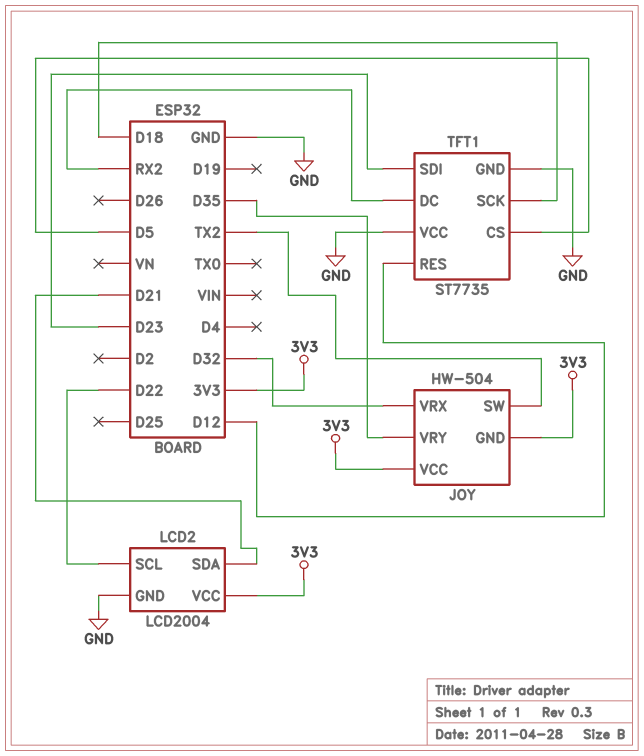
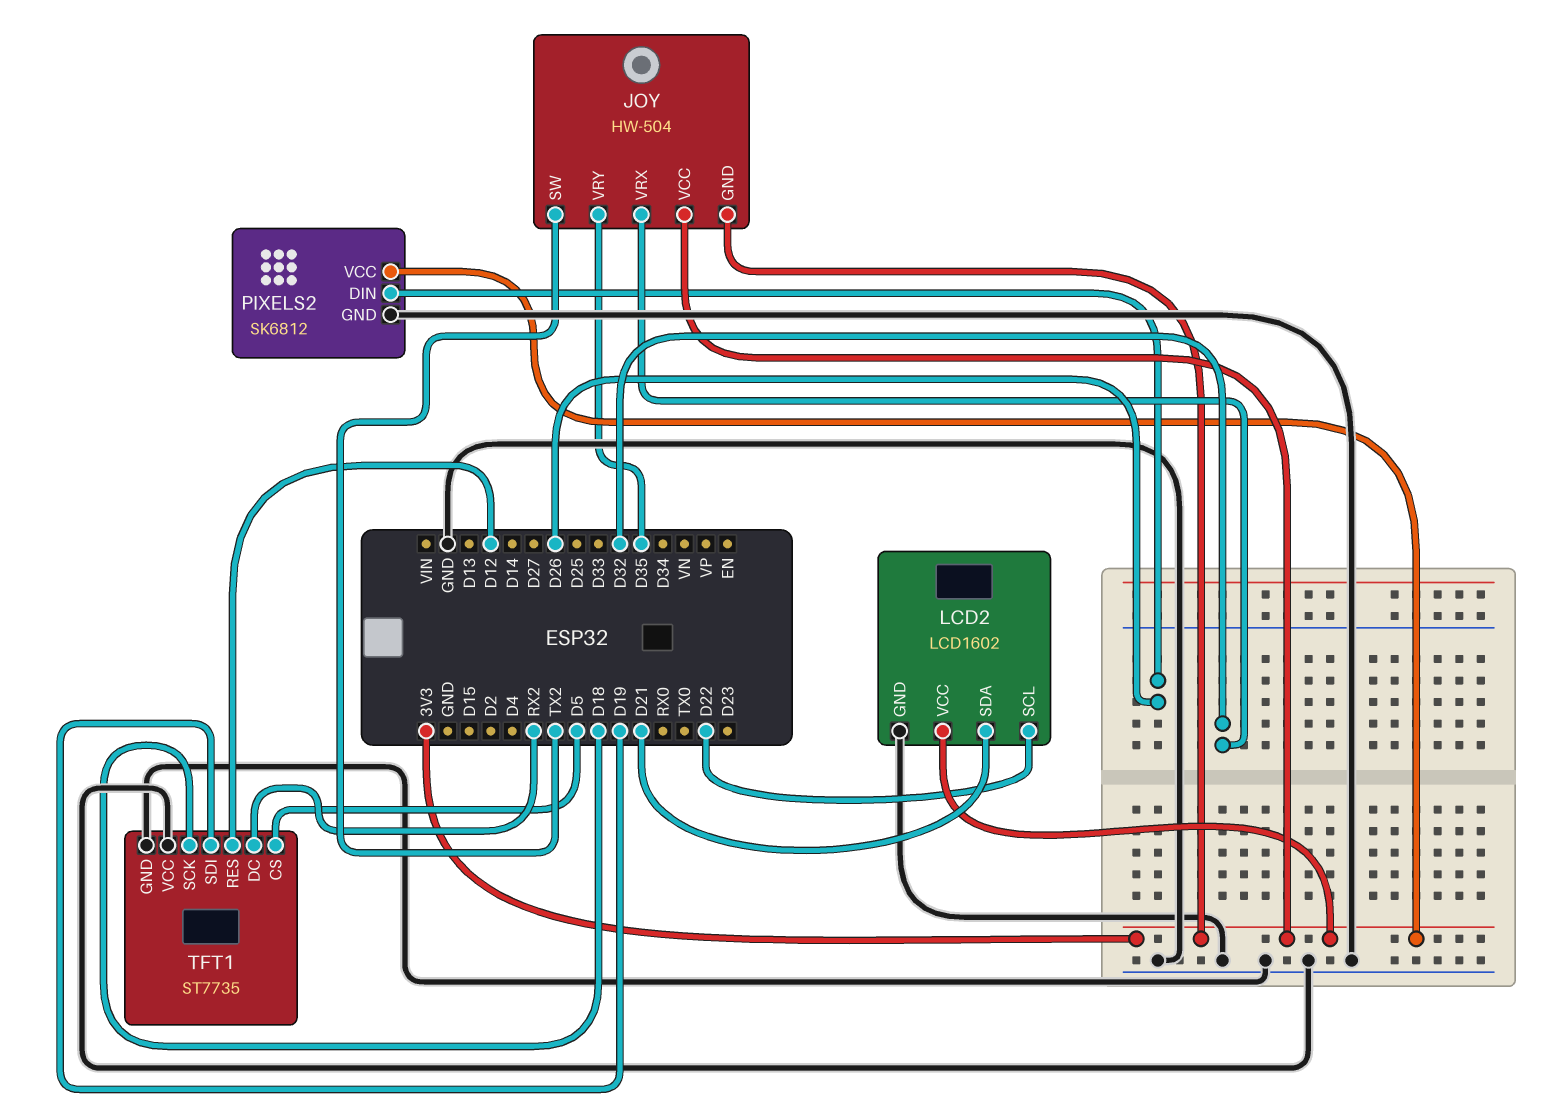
LCD2: LCD2004 -> LCD1602
PIXELS2: none -> SK6812
PIXELS2 pin DIN: none -> D26
PIXELS2 pin GND: none -> GND
PIXELS2 pin VCC: none -> 3V3
TFT1 pin SDI: D23 -> D19

